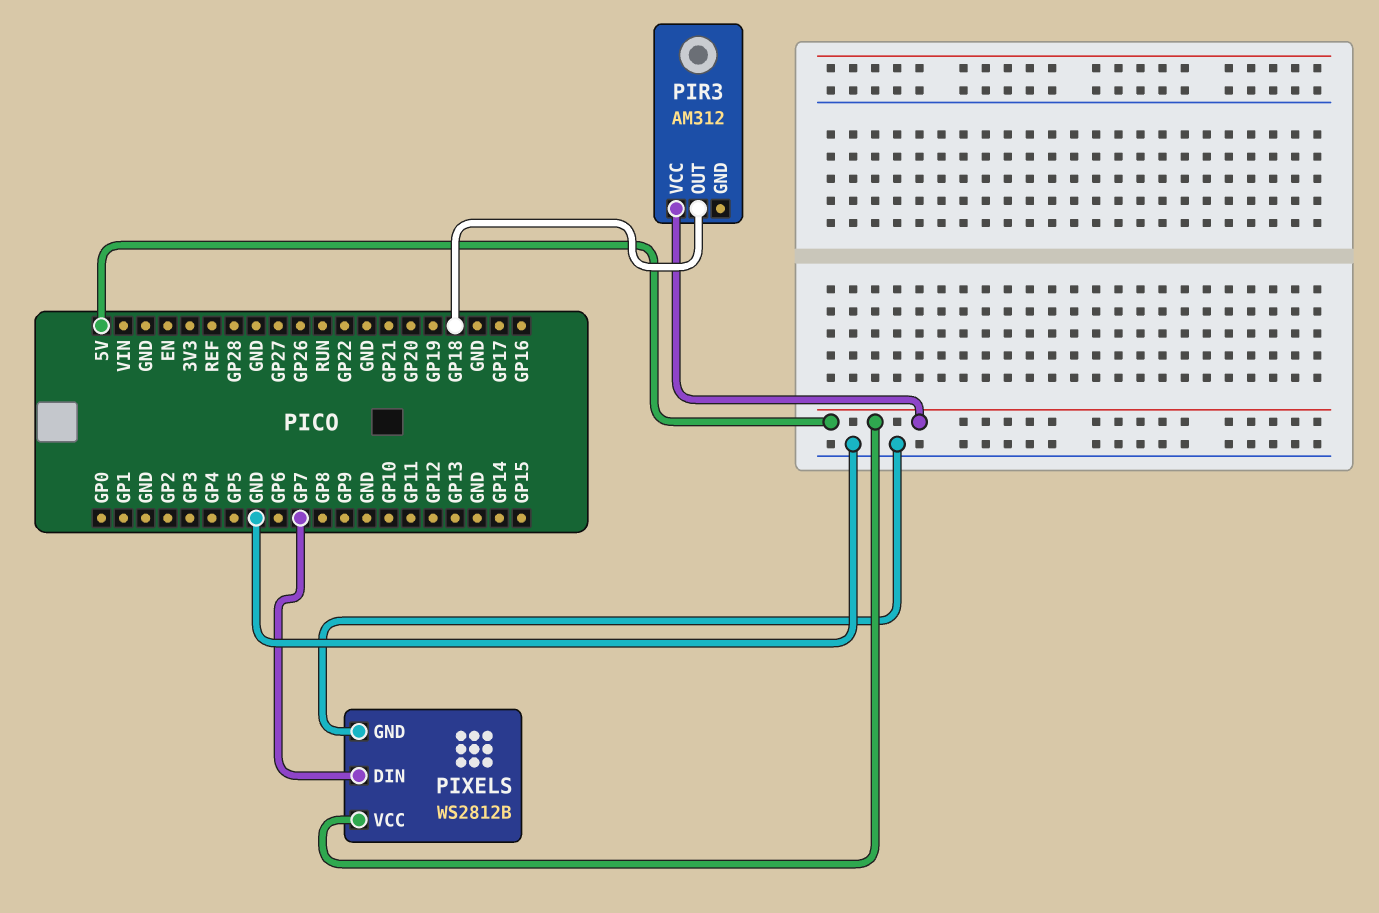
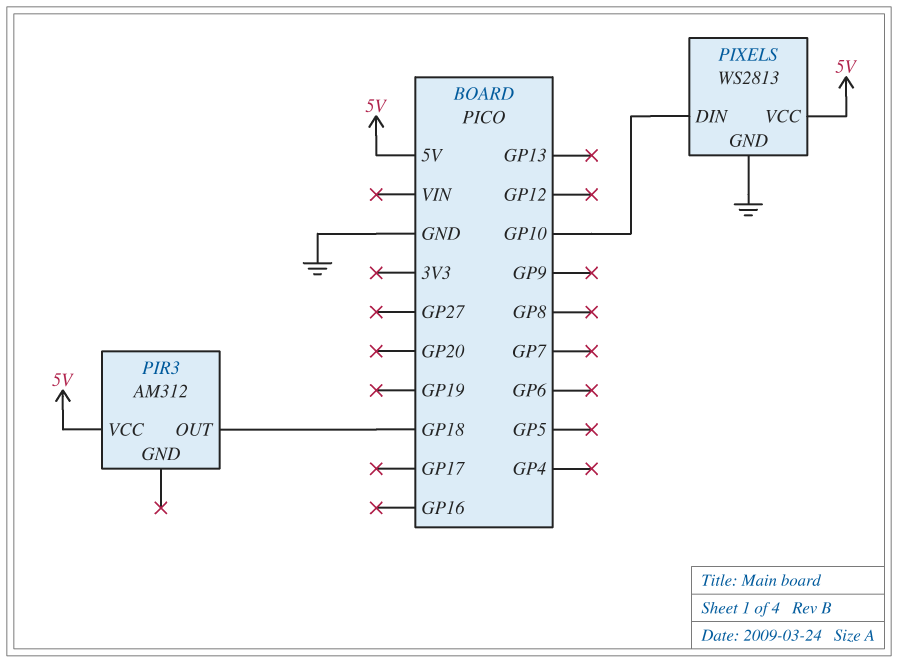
PIXELS: WS2812B -> WS2813
PIXELS pin DIN: GP7 -> GP10

